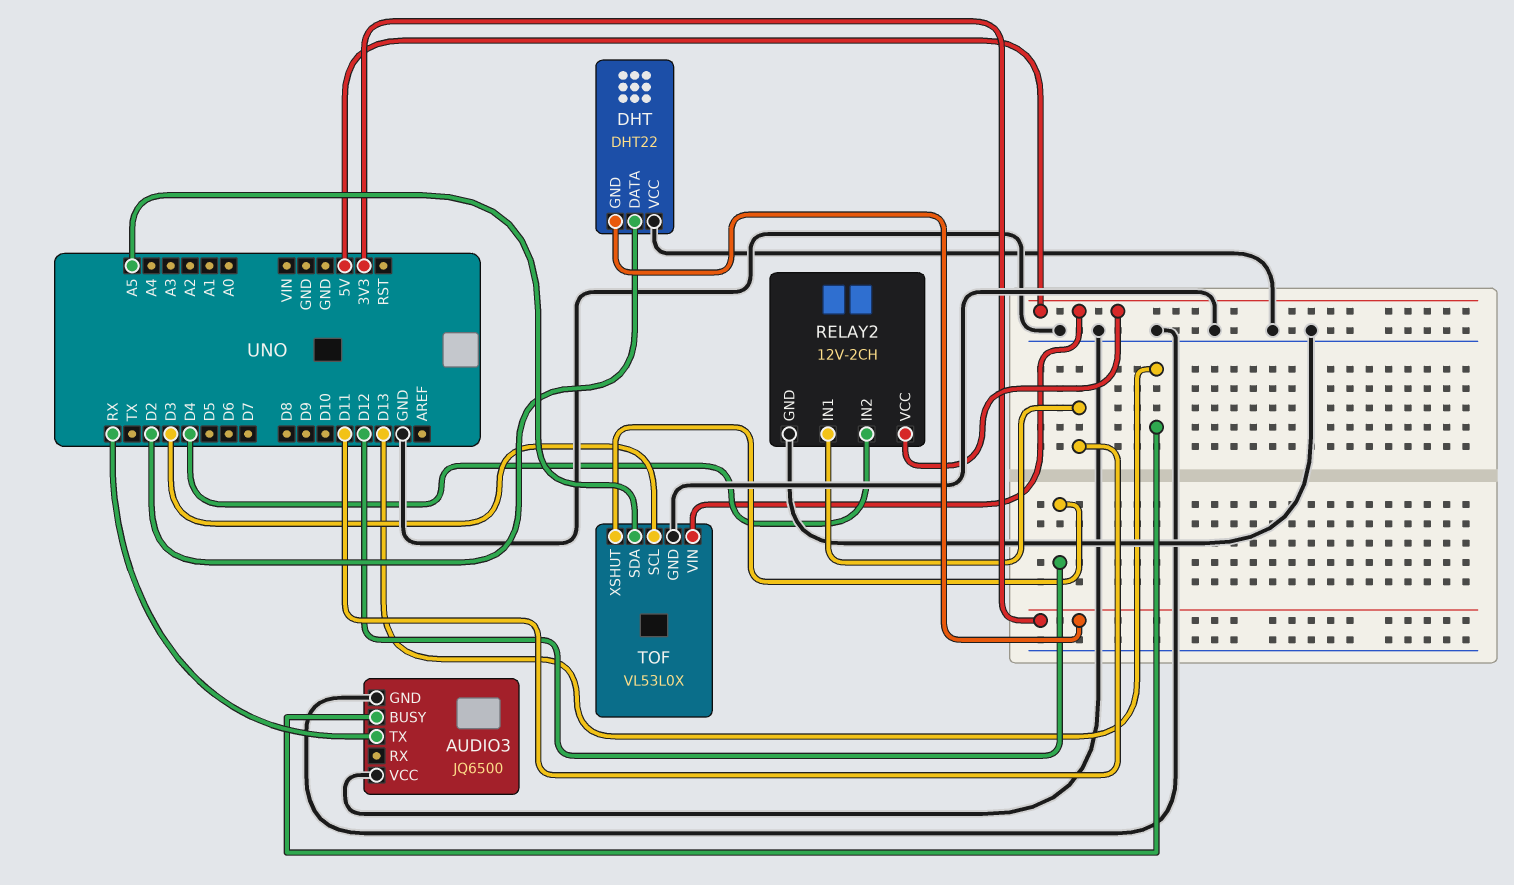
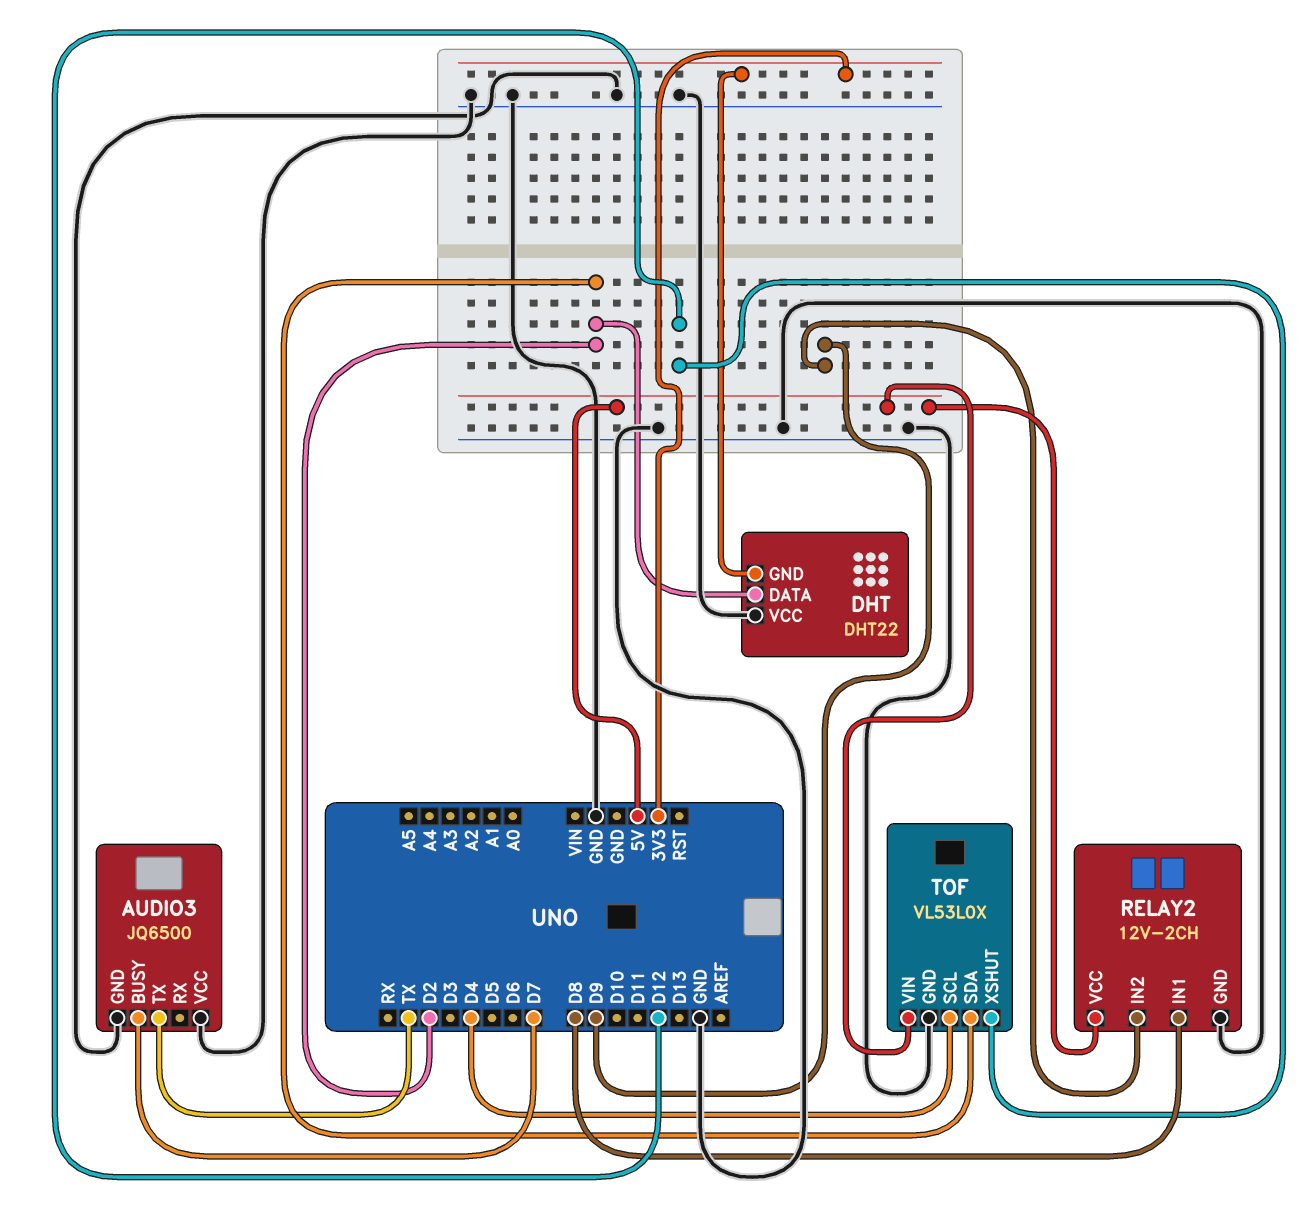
AUDIO3 pin BUSY: D13 -> D7
AUDIO3 pin TX: RX -> TX
RELAY2 pin IN1: D11 -> D8
RELAY2 pin IN2: D4 -> D9
TOF pin SCL: D3 -> D4
TOF pin SDA: A5 -> D2

